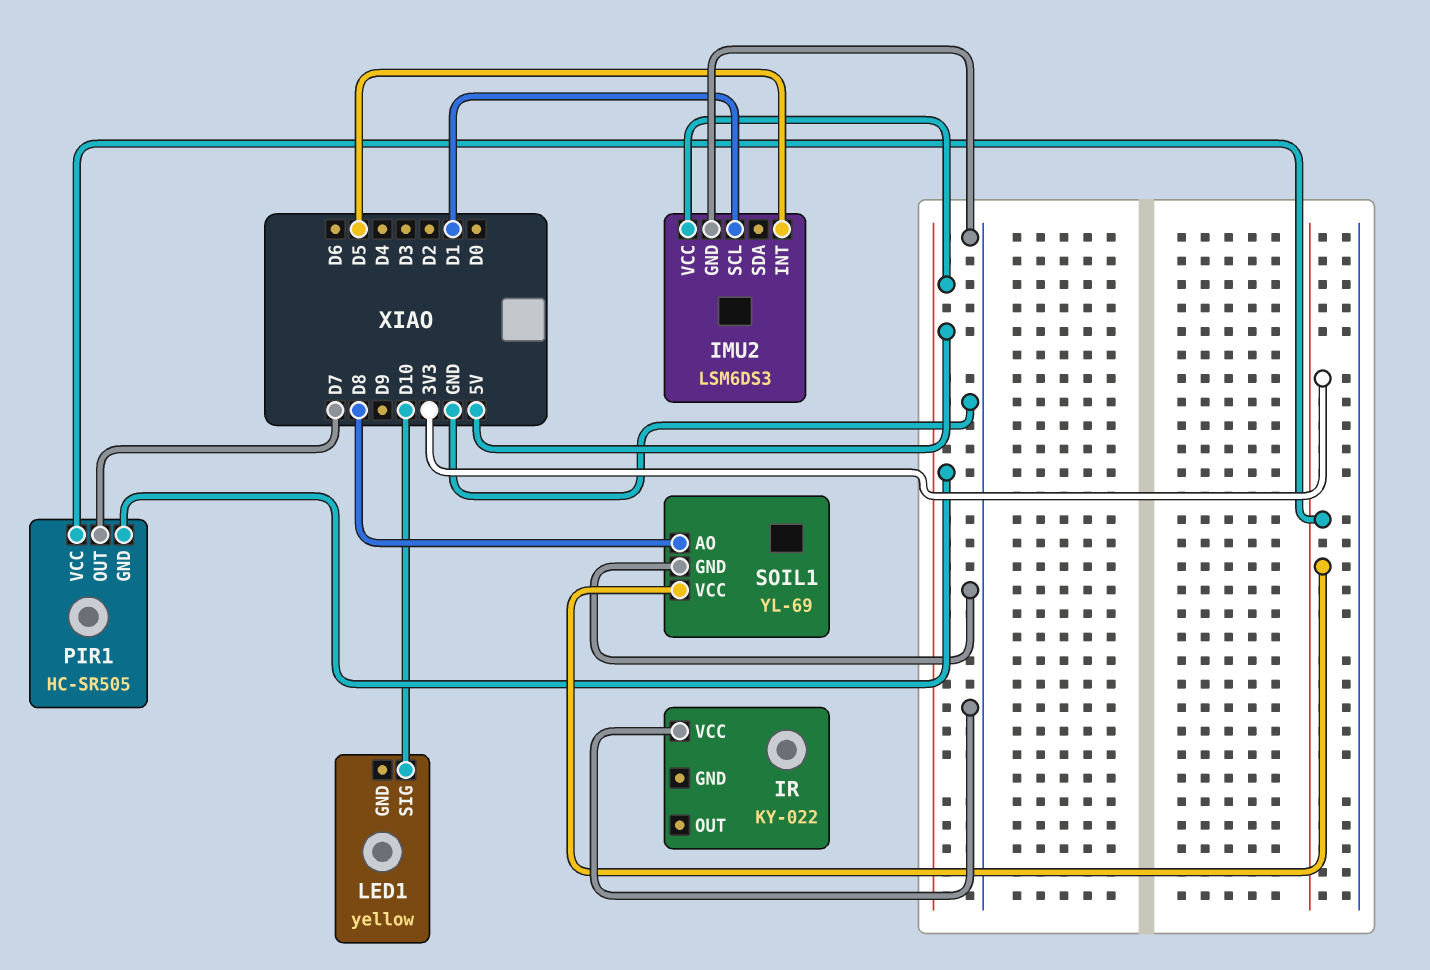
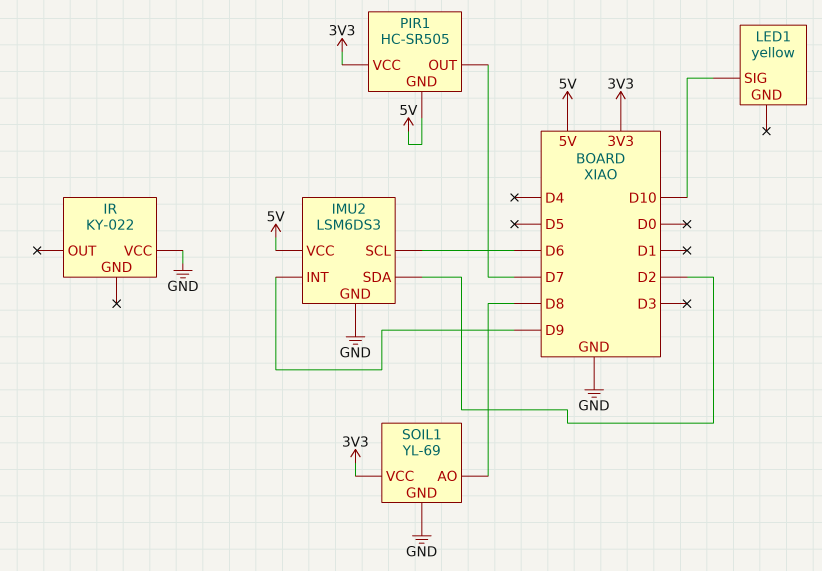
IMU2 pin INT: D5 -> D9
IMU2 pin SCL: D1 -> D6
IMU2 pin SDA: none -> D2

